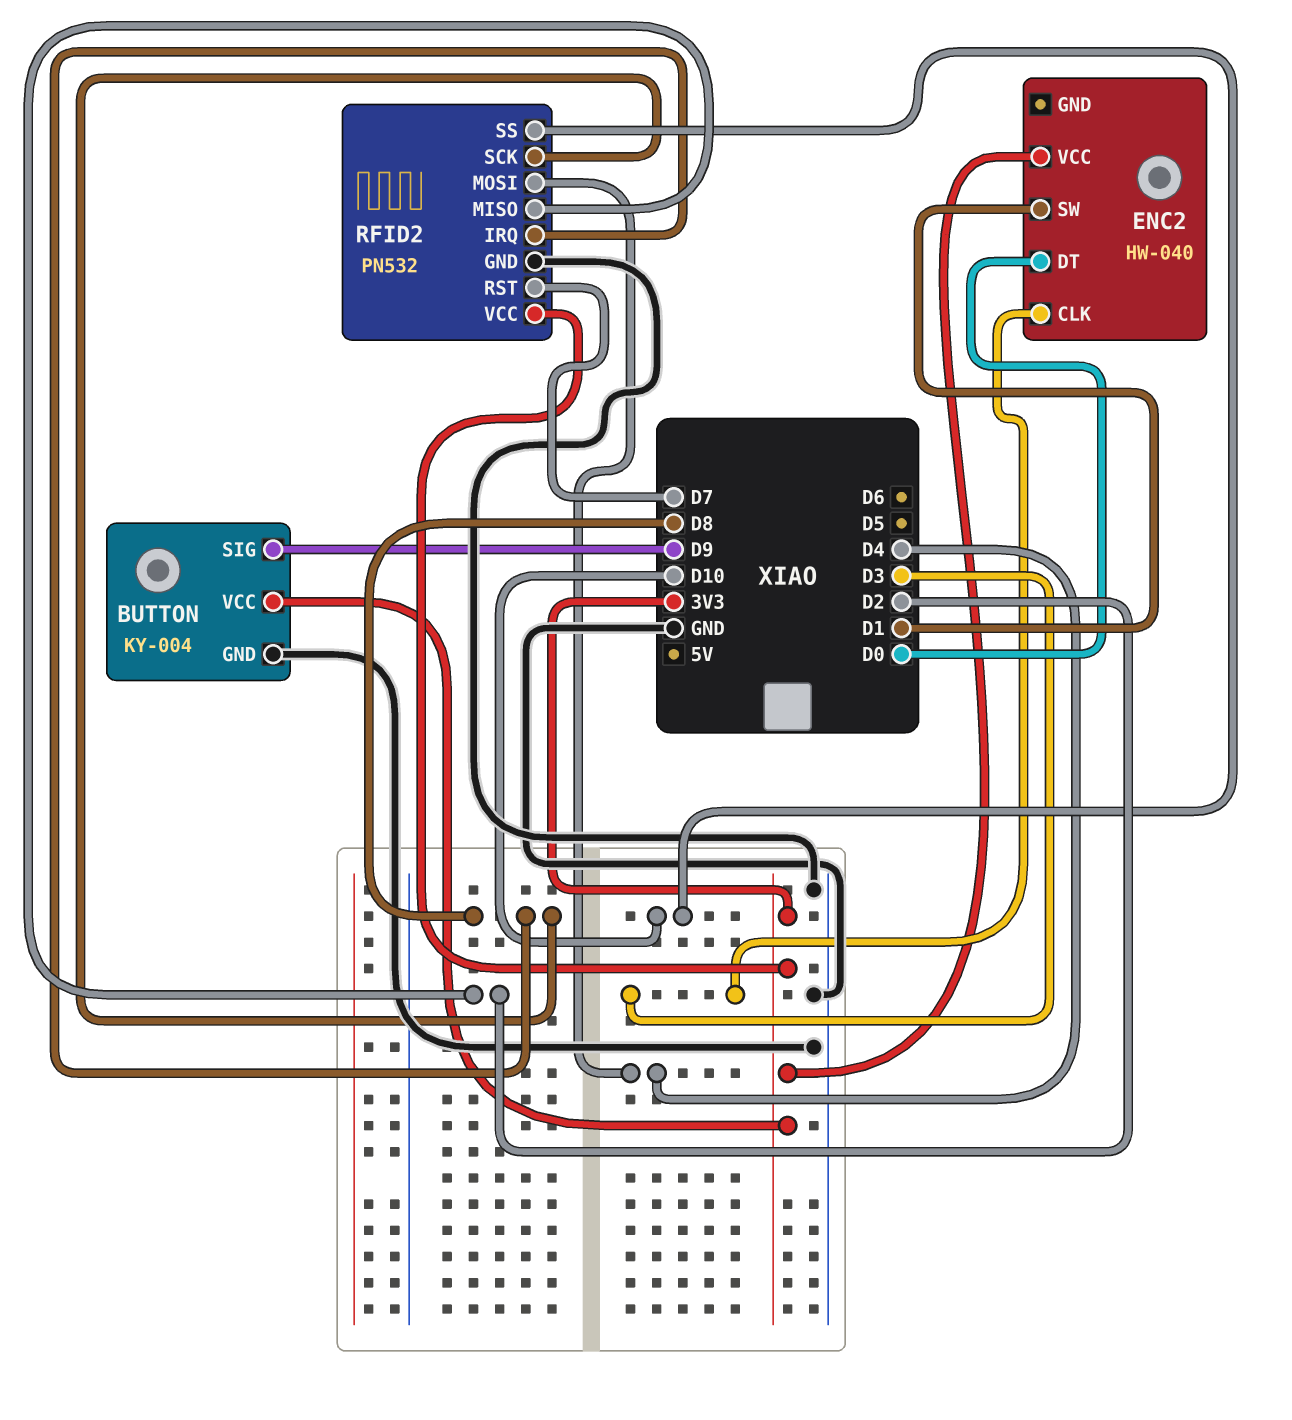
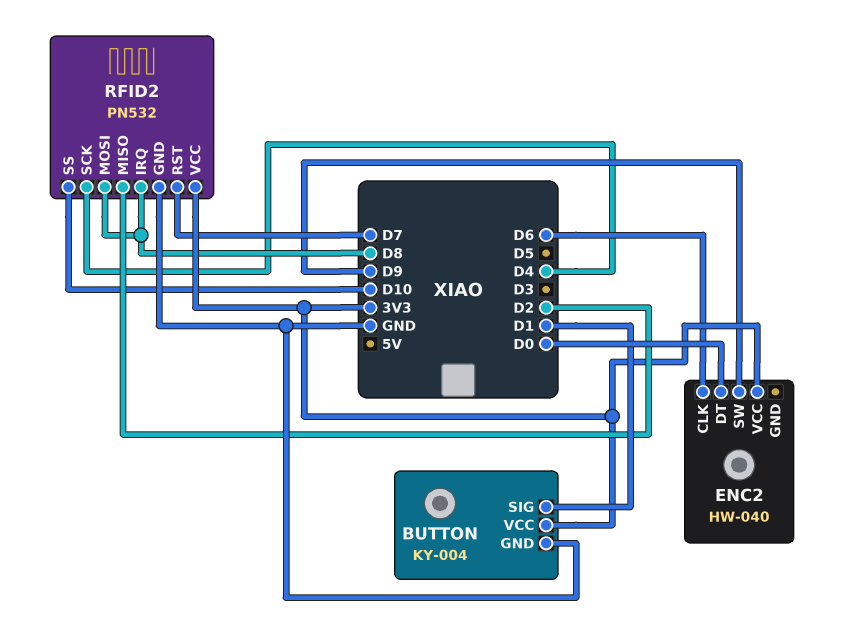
BUTTON pin SIG: D9 -> D1
ENC2 pin CLK: D3 -> D6
ENC2 pin SW: D1 -> D9
RFID2 pin MOSI: D4 -> D8
RFID2 pin SCK: D8 -> D4

